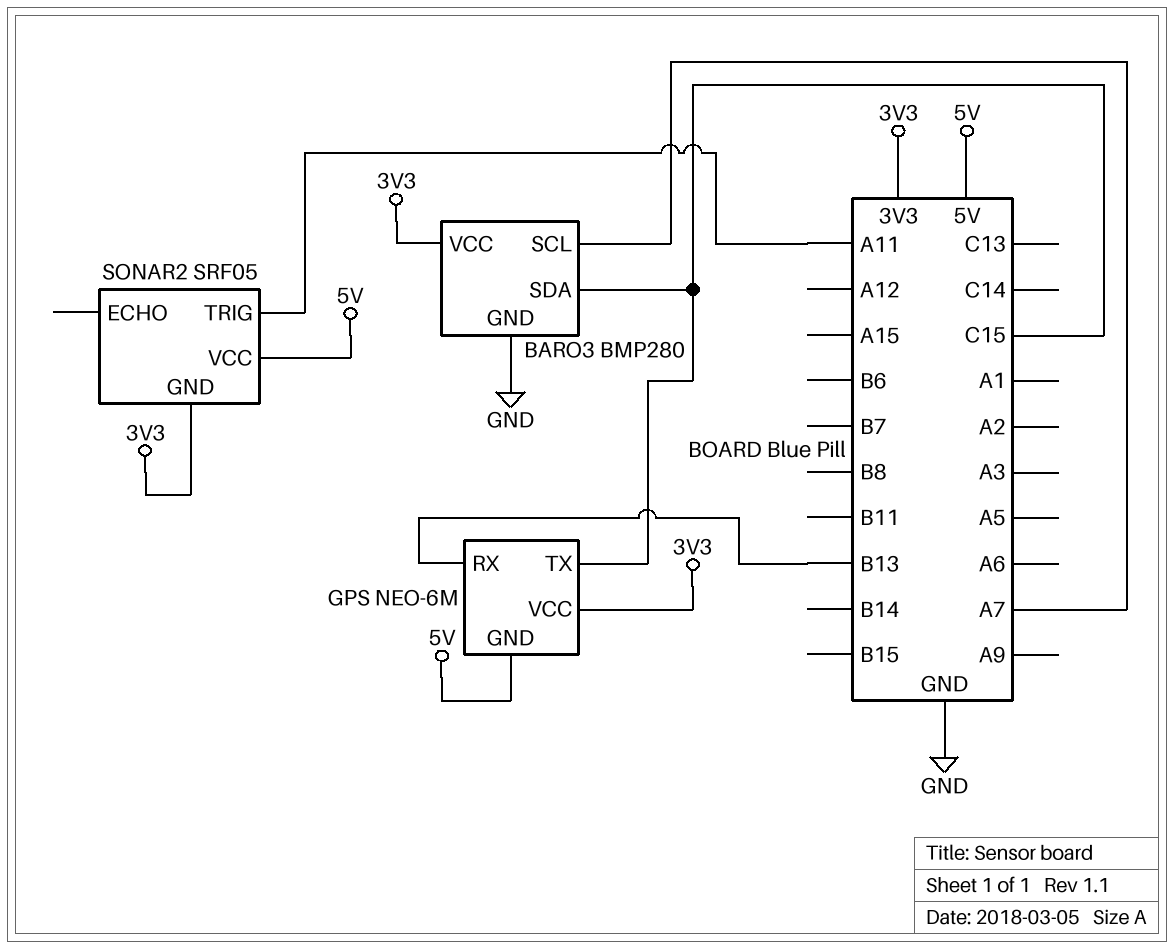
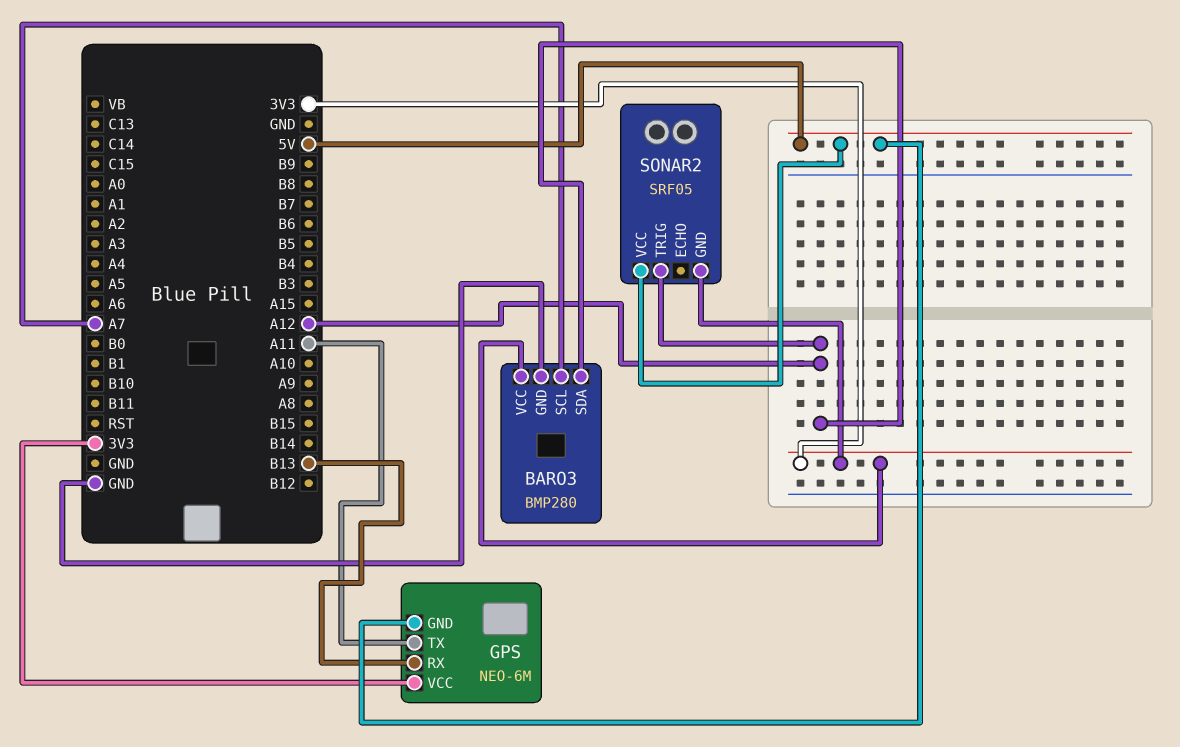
BARO3 pin SDA: C15 -> A12
GPS pin TX: C15 -> A11
SONAR2 pin TRIG: A11 -> A12

